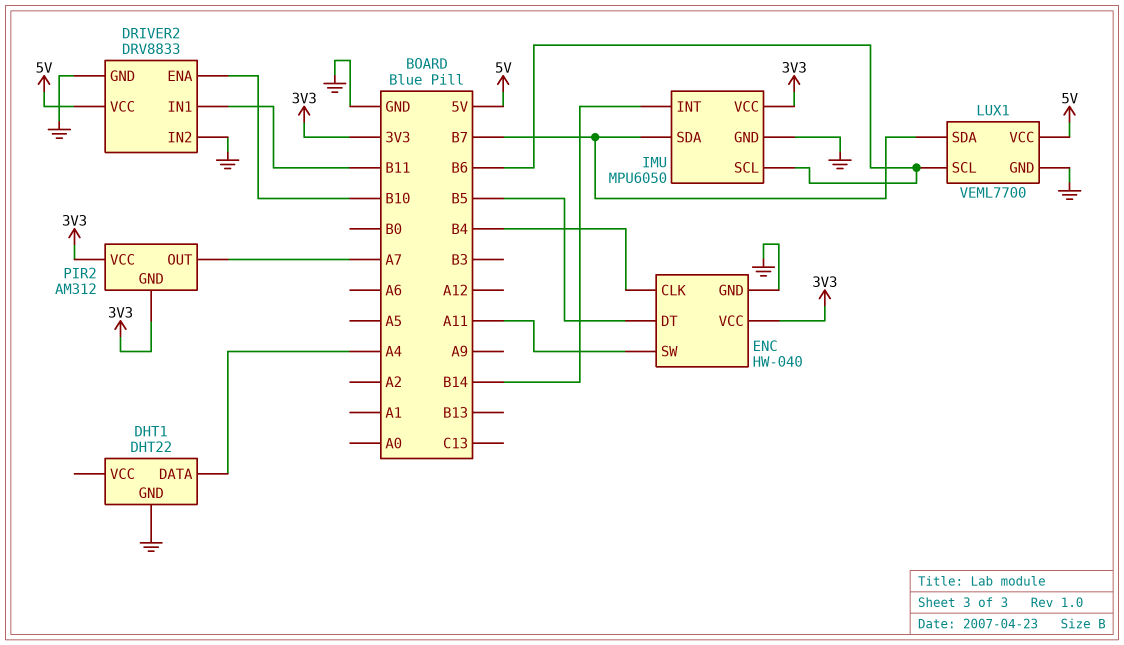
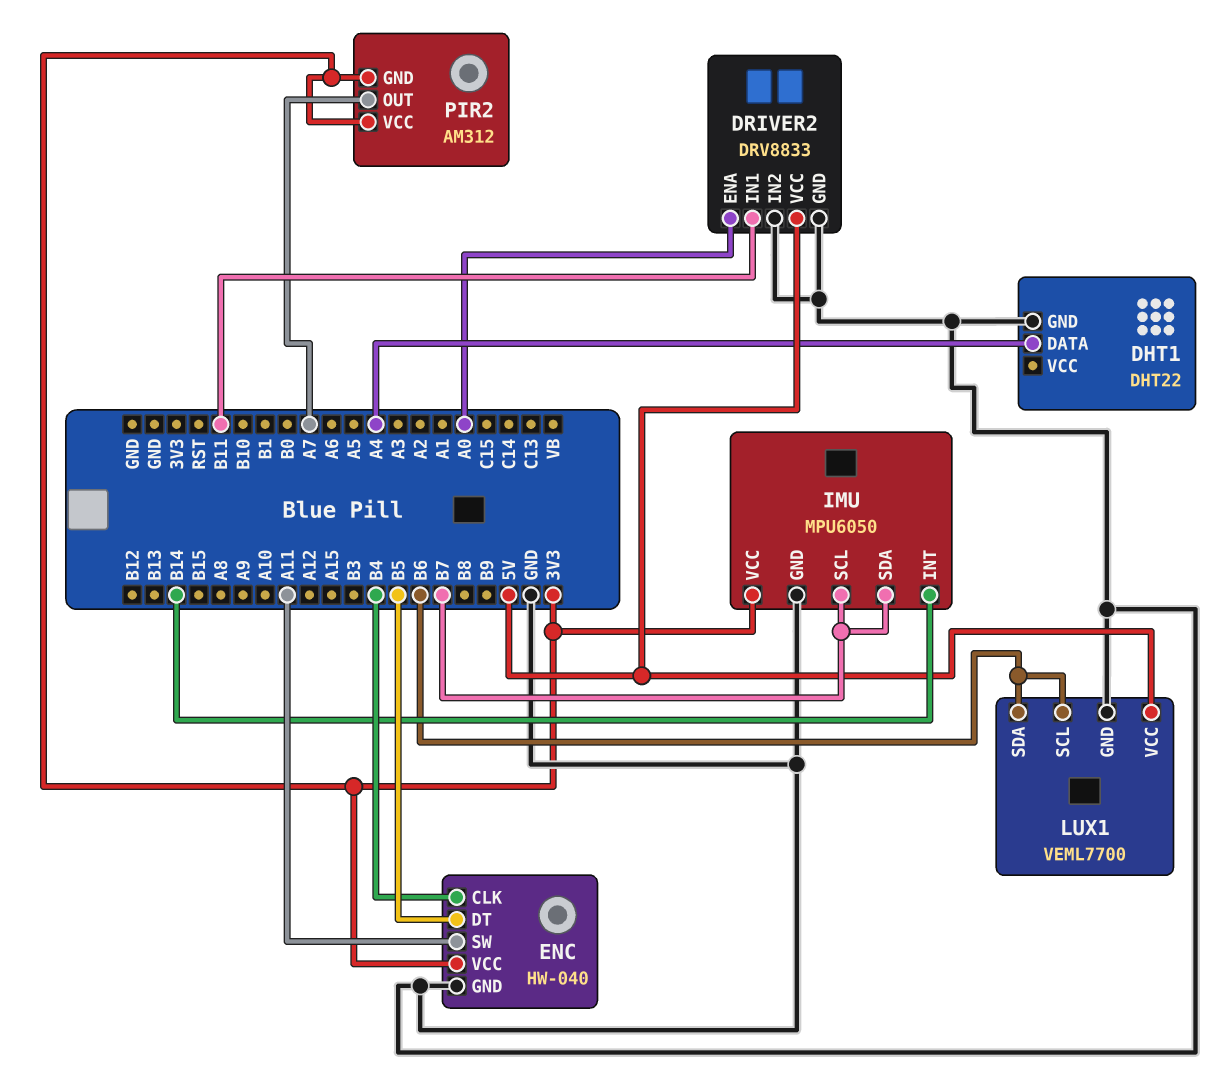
DRIVER2 pin ENA: B10 -> A0
IMU pin SCL: B6 -> B7
LUX1 pin SDA: B7 -> B6

